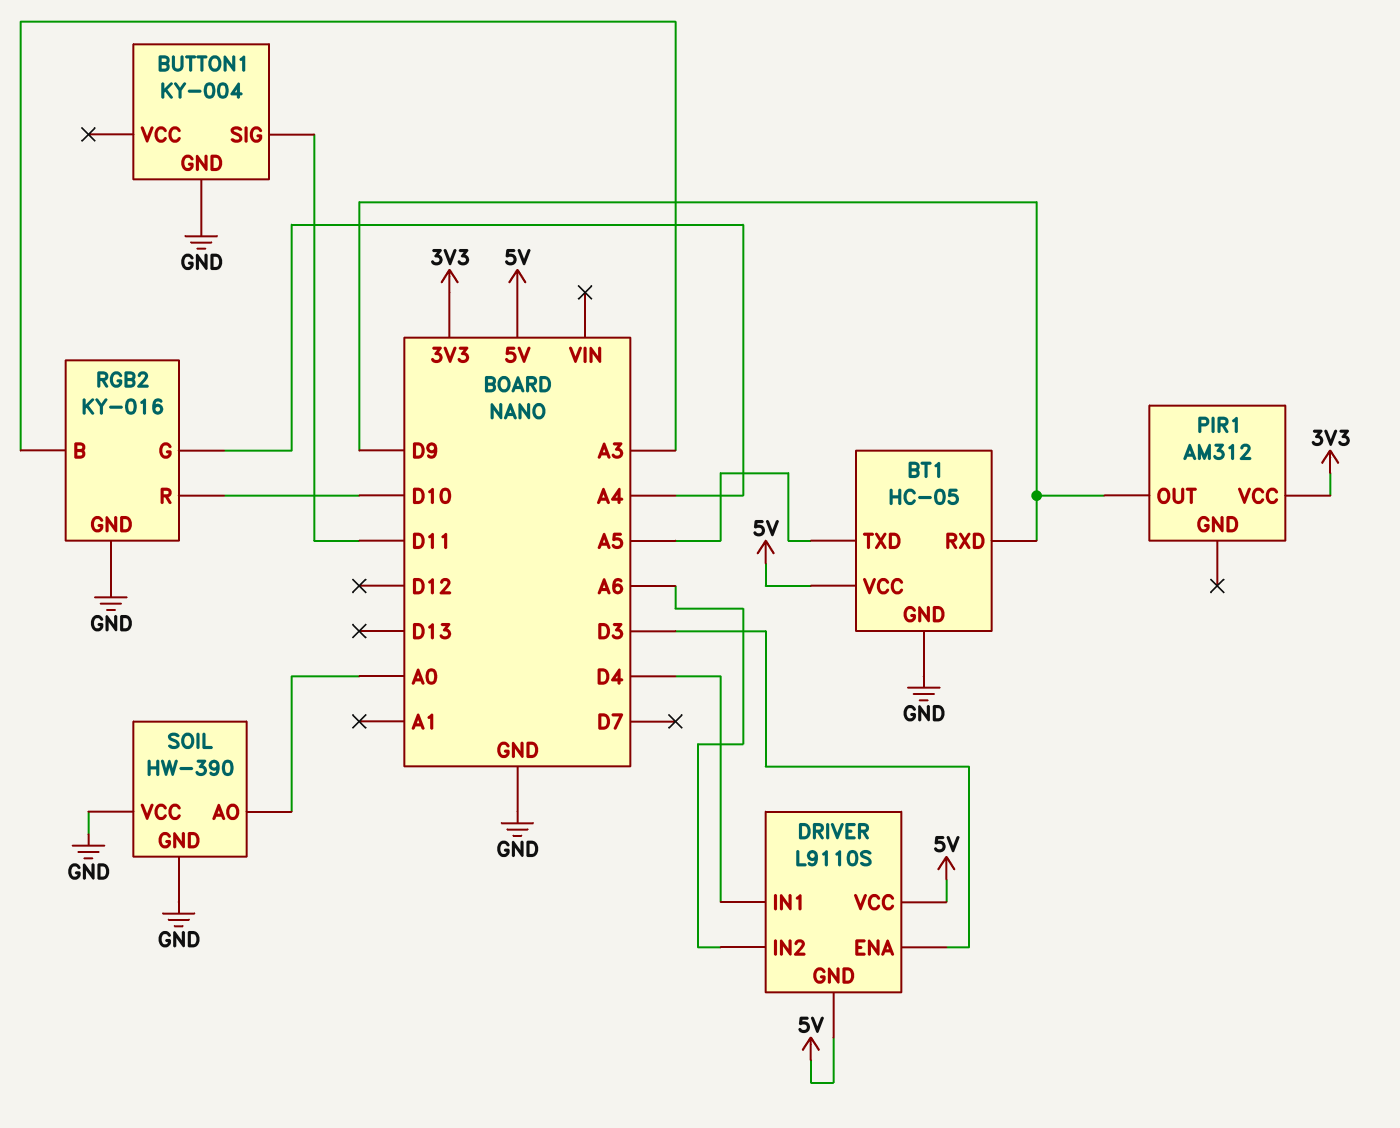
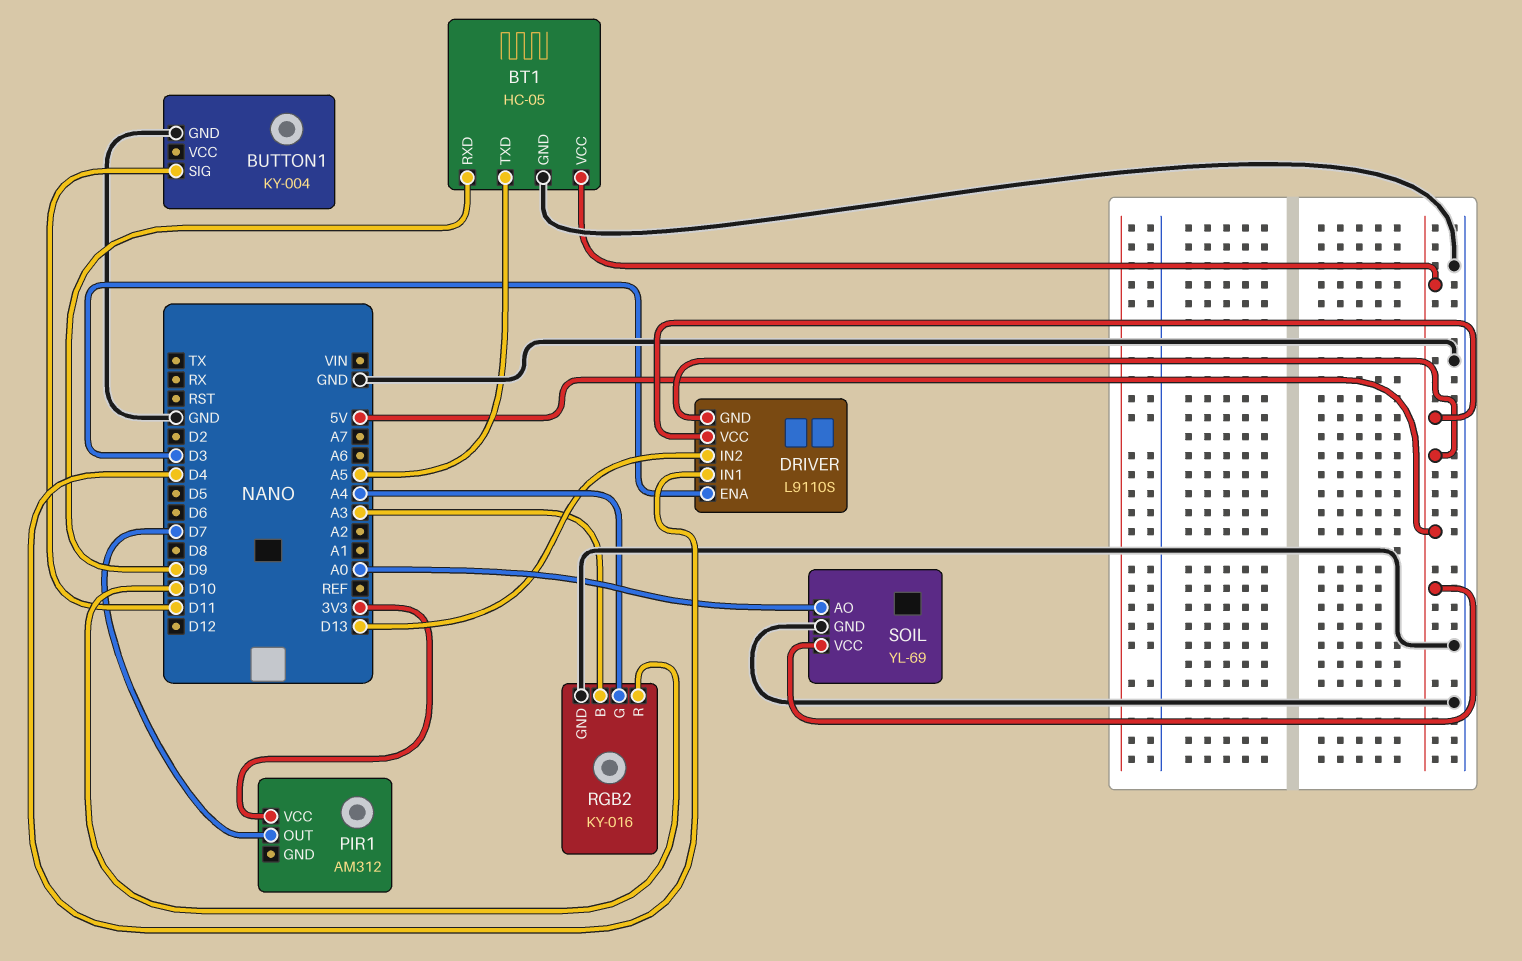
DRIVER pin IN2: A6 -> D13
PIR1 pin OUT: D9 -> D7
SOIL: HW-390 -> YL-69
SOIL pin VCC: GND -> 5V

